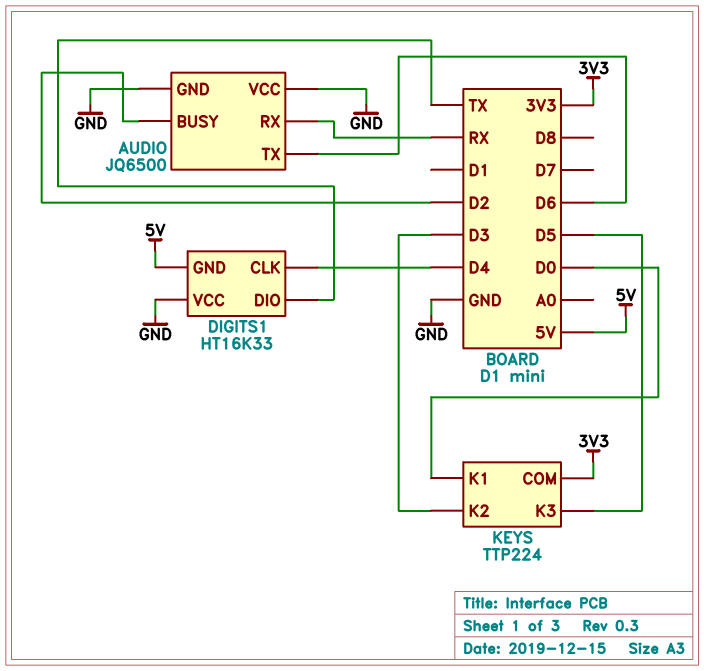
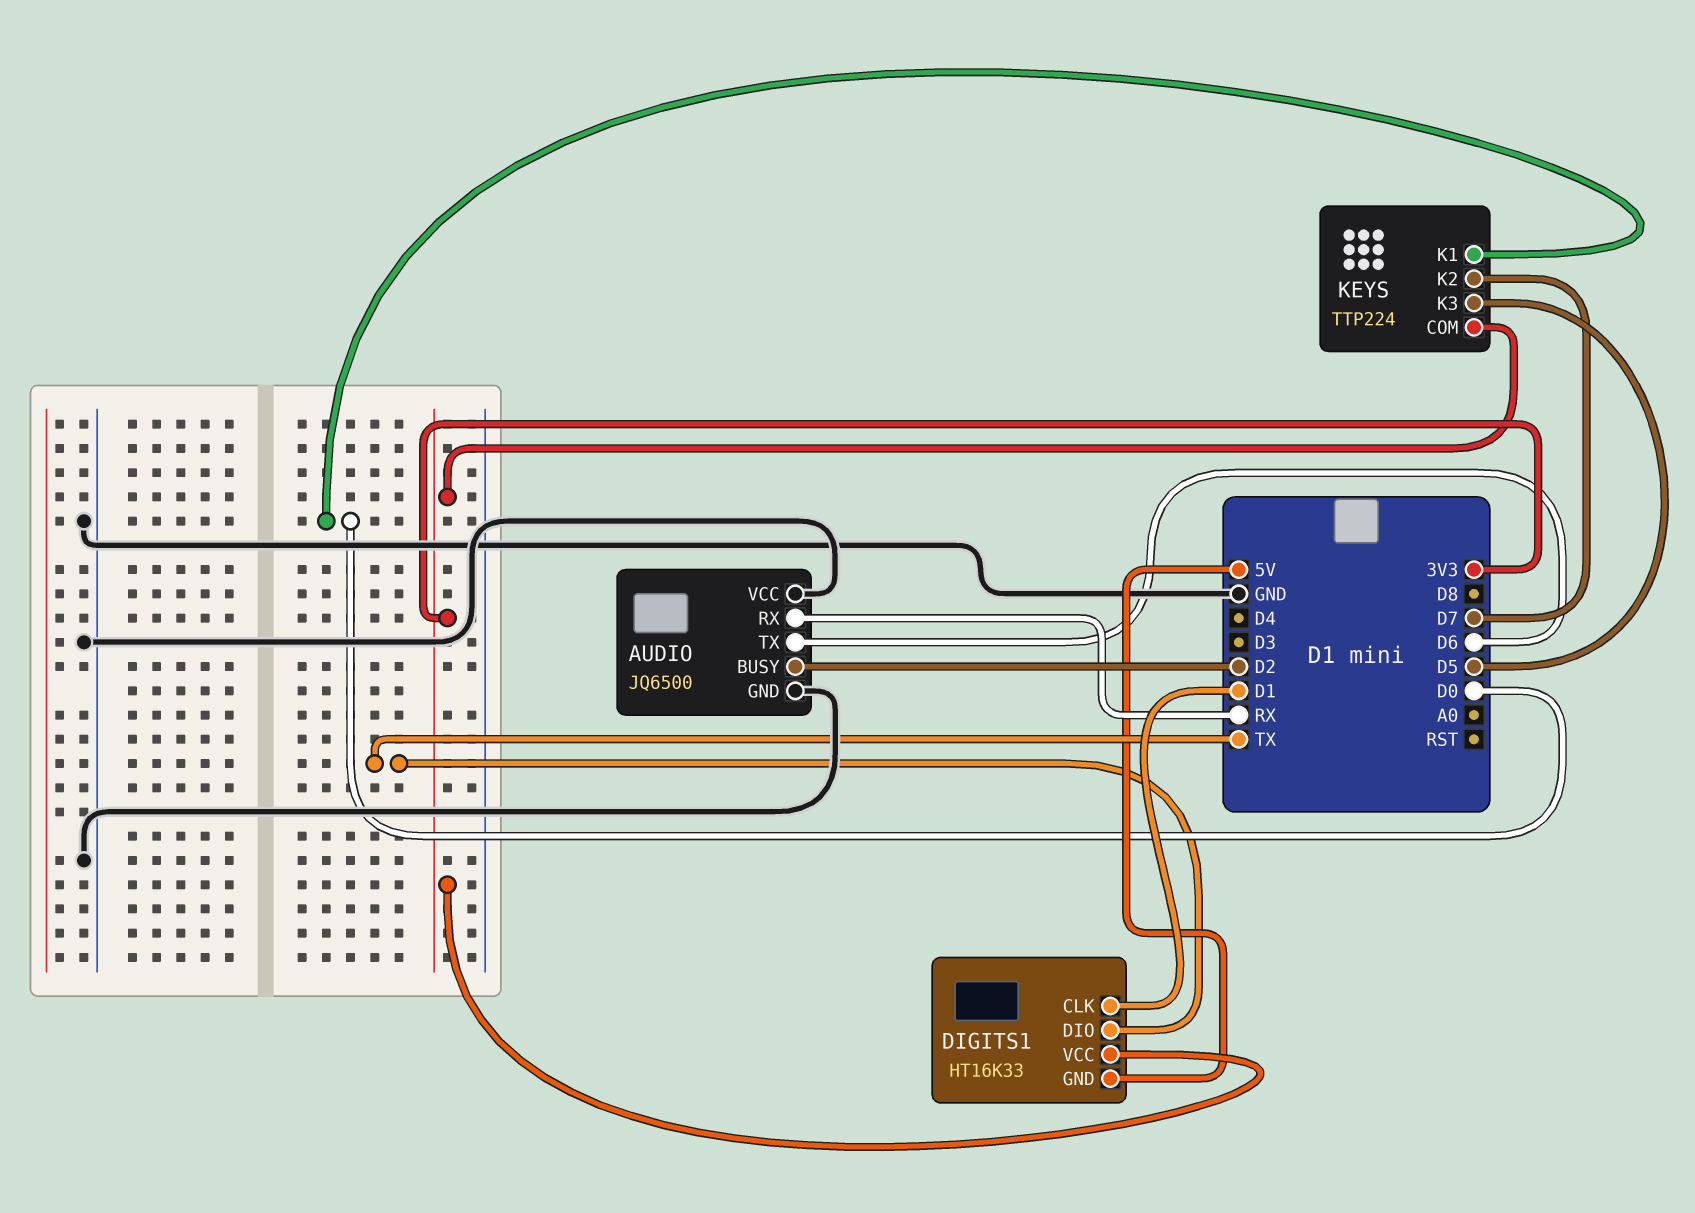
DIGITS1 pin CLK: D4 -> D1
DIGITS1 pin VCC: GND -> 3V3
KEYS pin K2: D3 -> D7

